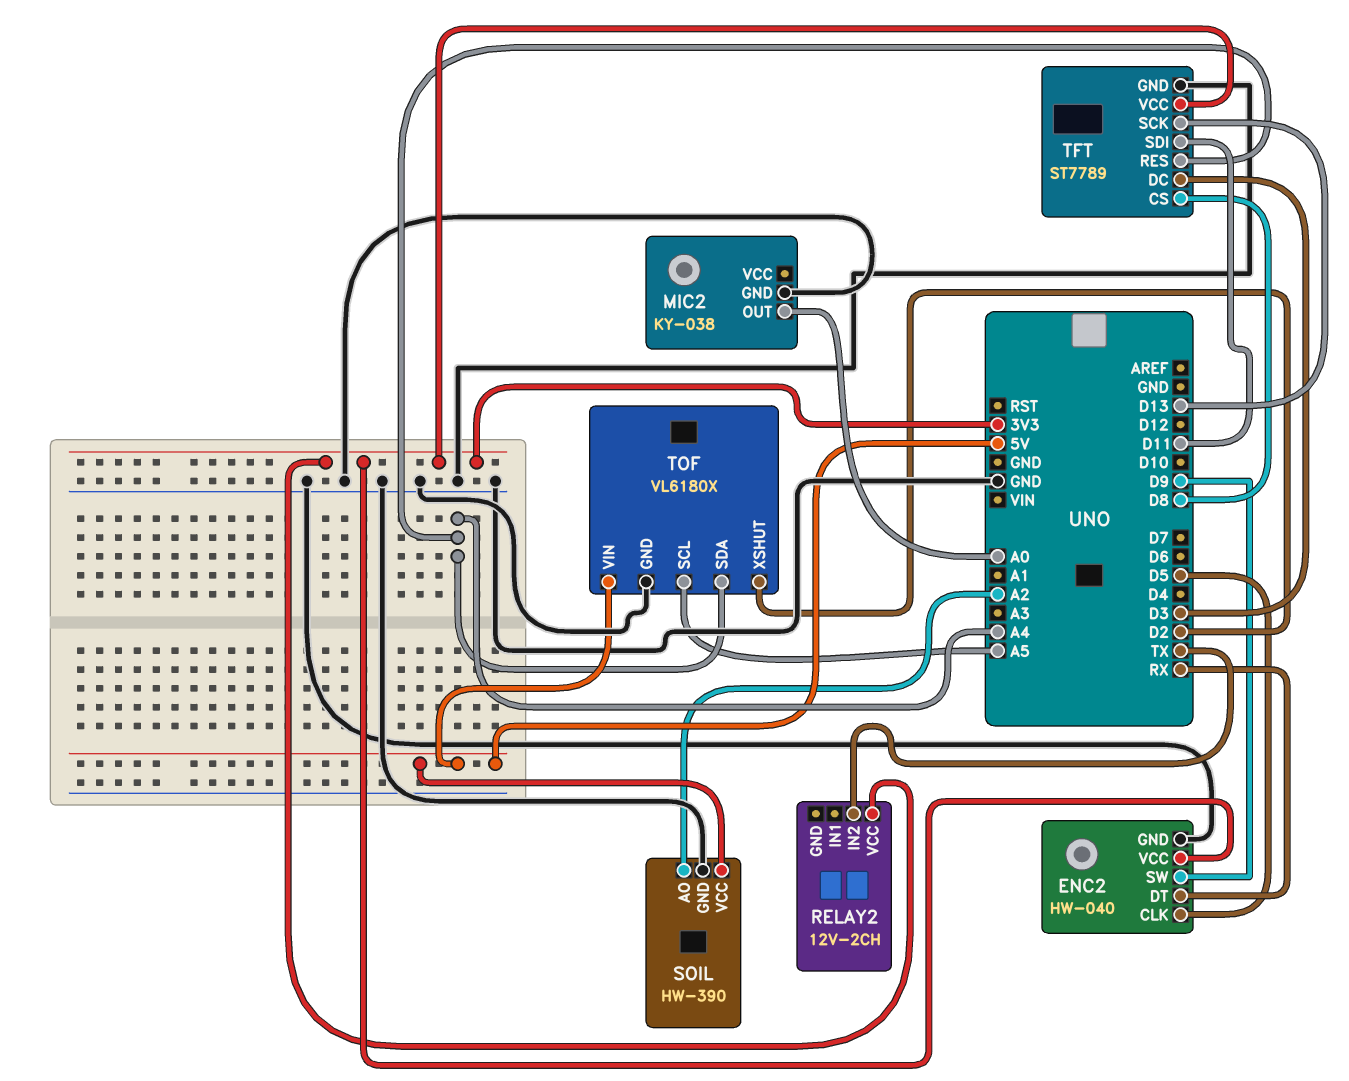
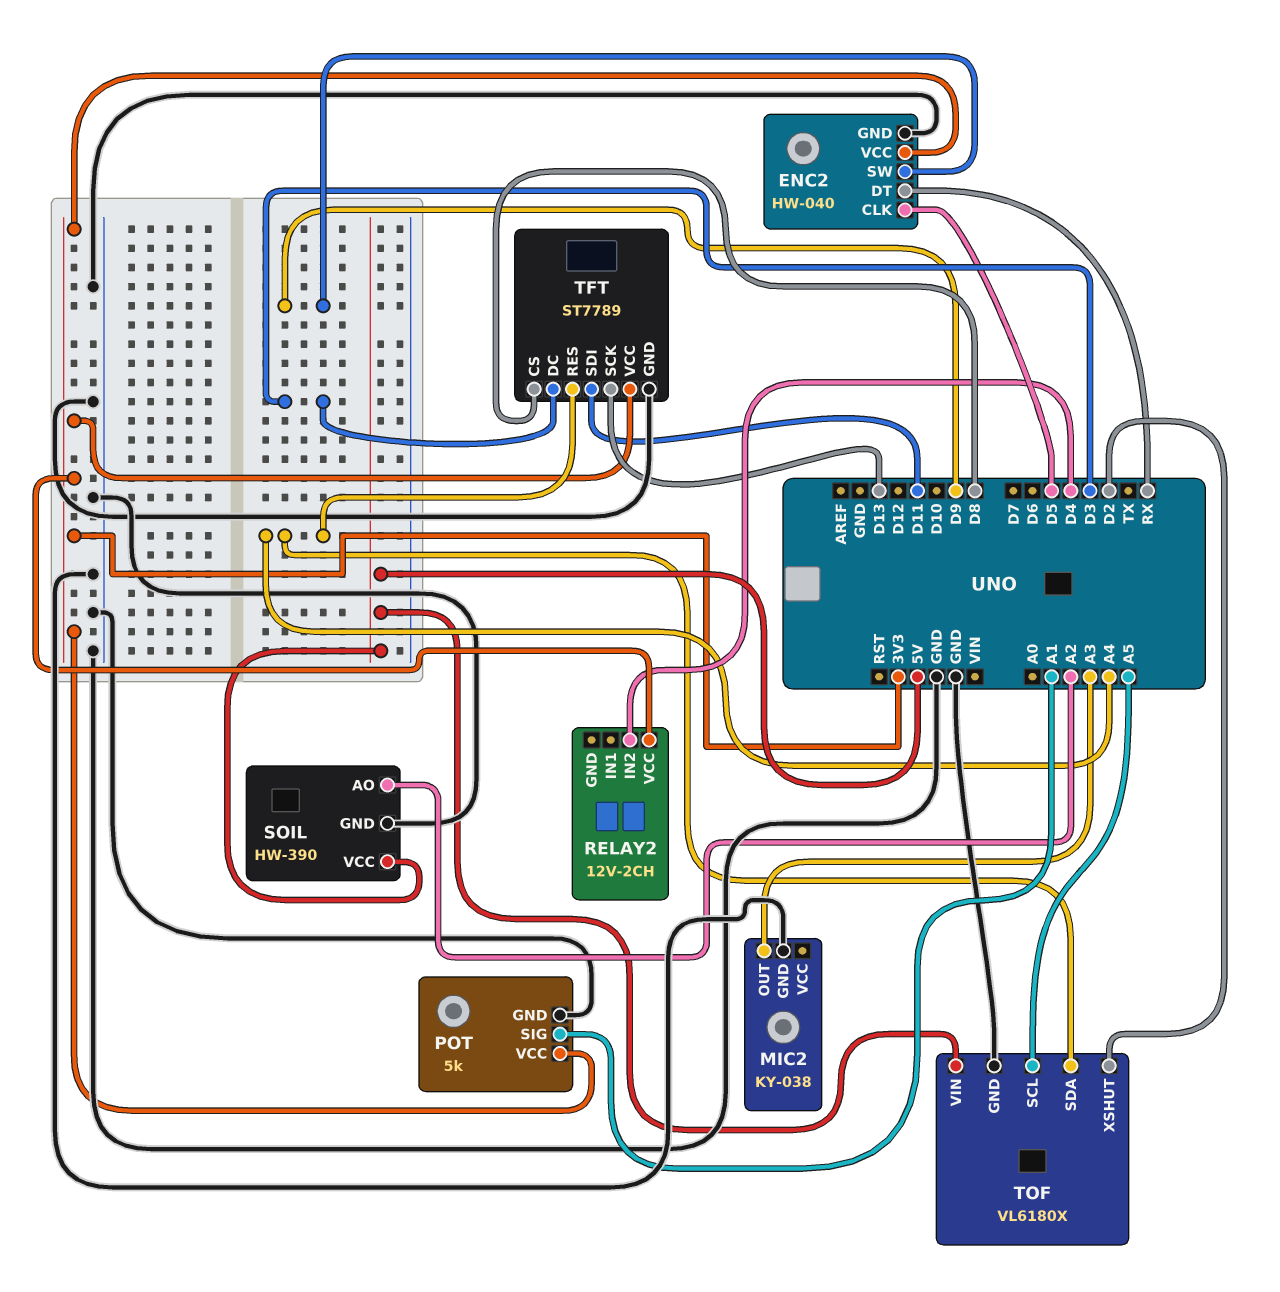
MIC2 pin OUT: A0 -> A3
POT: none -> 5k
POT pin GND: none -> GND
POT pin SIG: none -> A1
POT pin VCC: none -> 3V3
RELAY2 pin IN2: TX -> D4

